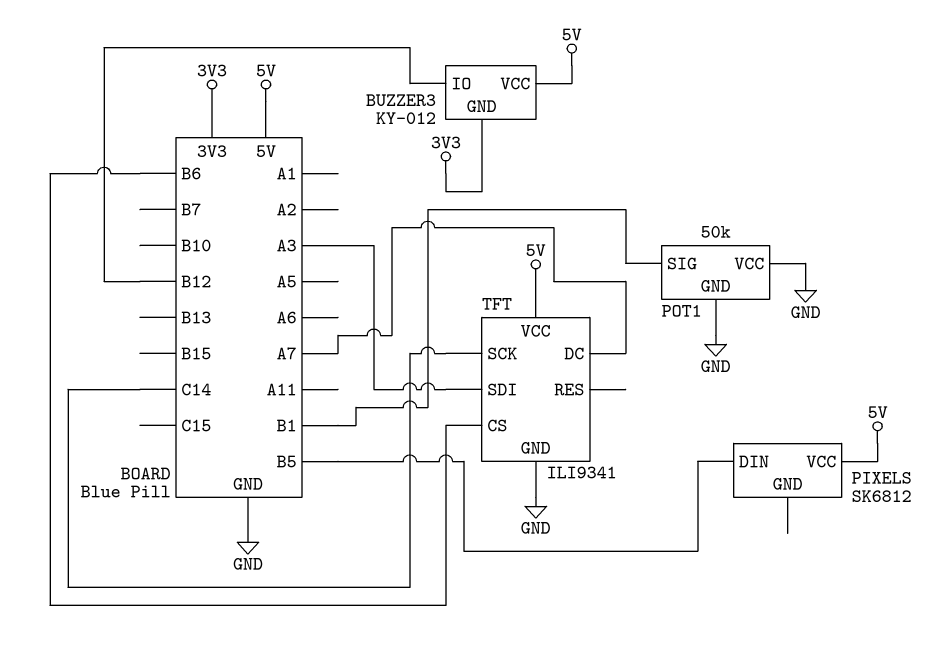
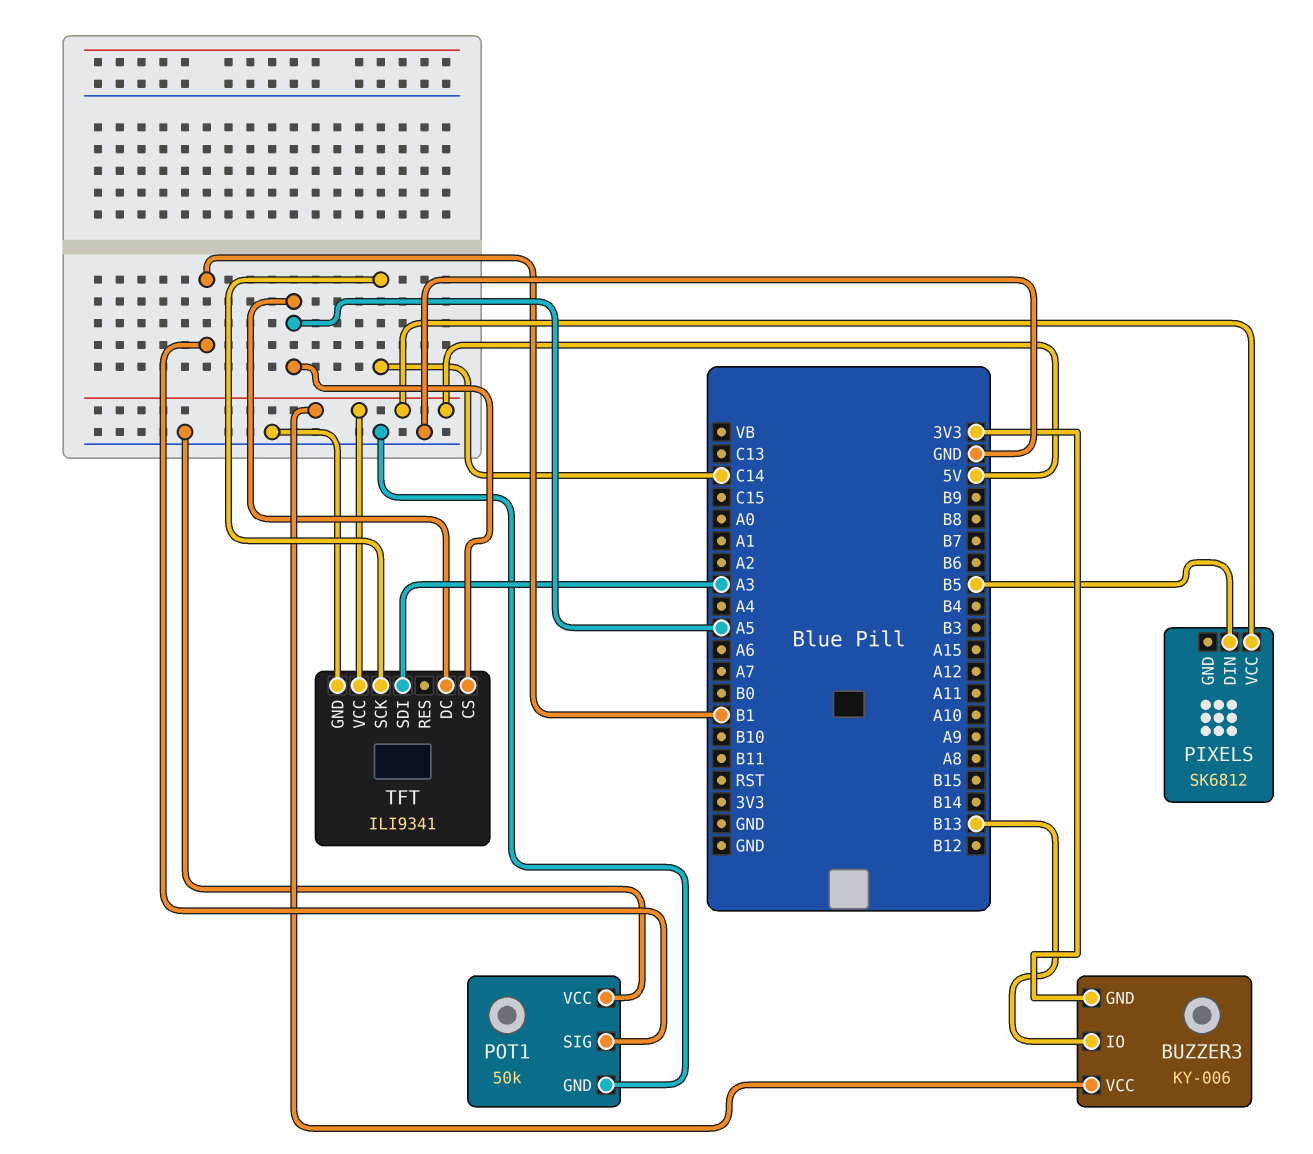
BUZZER3: KY-012 -> KY-006
BUZZER3 pin IO: B12 -> B13
TFT pin CS: B6 -> A5
TFT pin DC: A7 -> A5

